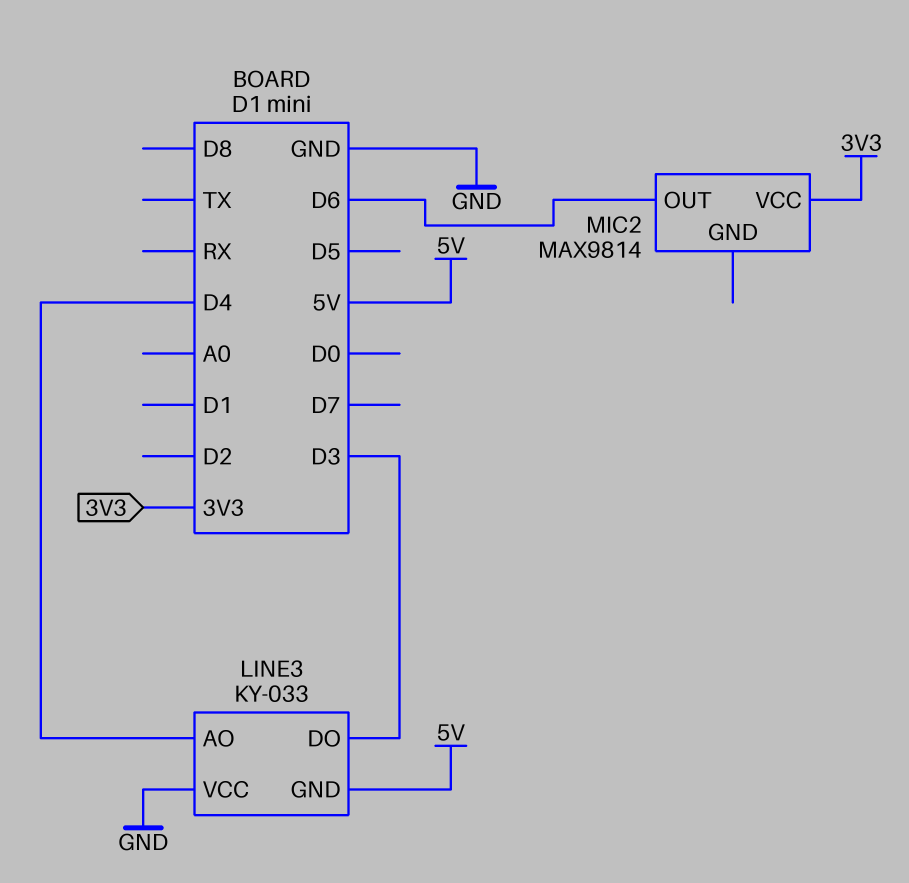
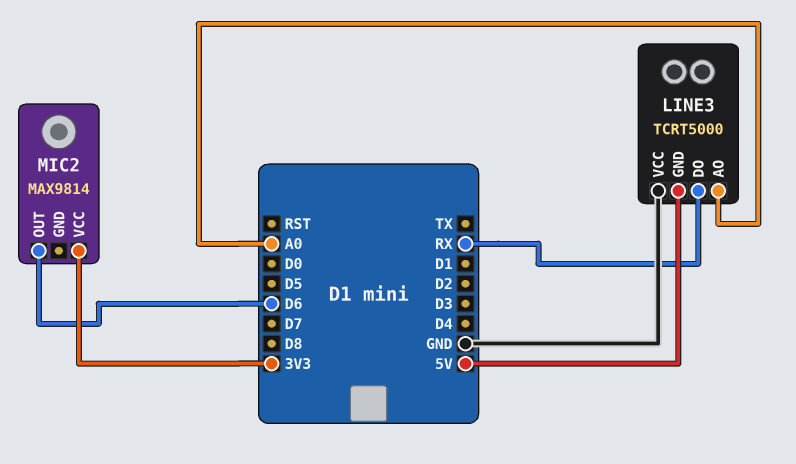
LINE3: KY-033 -> TCRT5000
LINE3 pin AO: D4 -> A0
LINE3 pin DO: D3 -> RX

